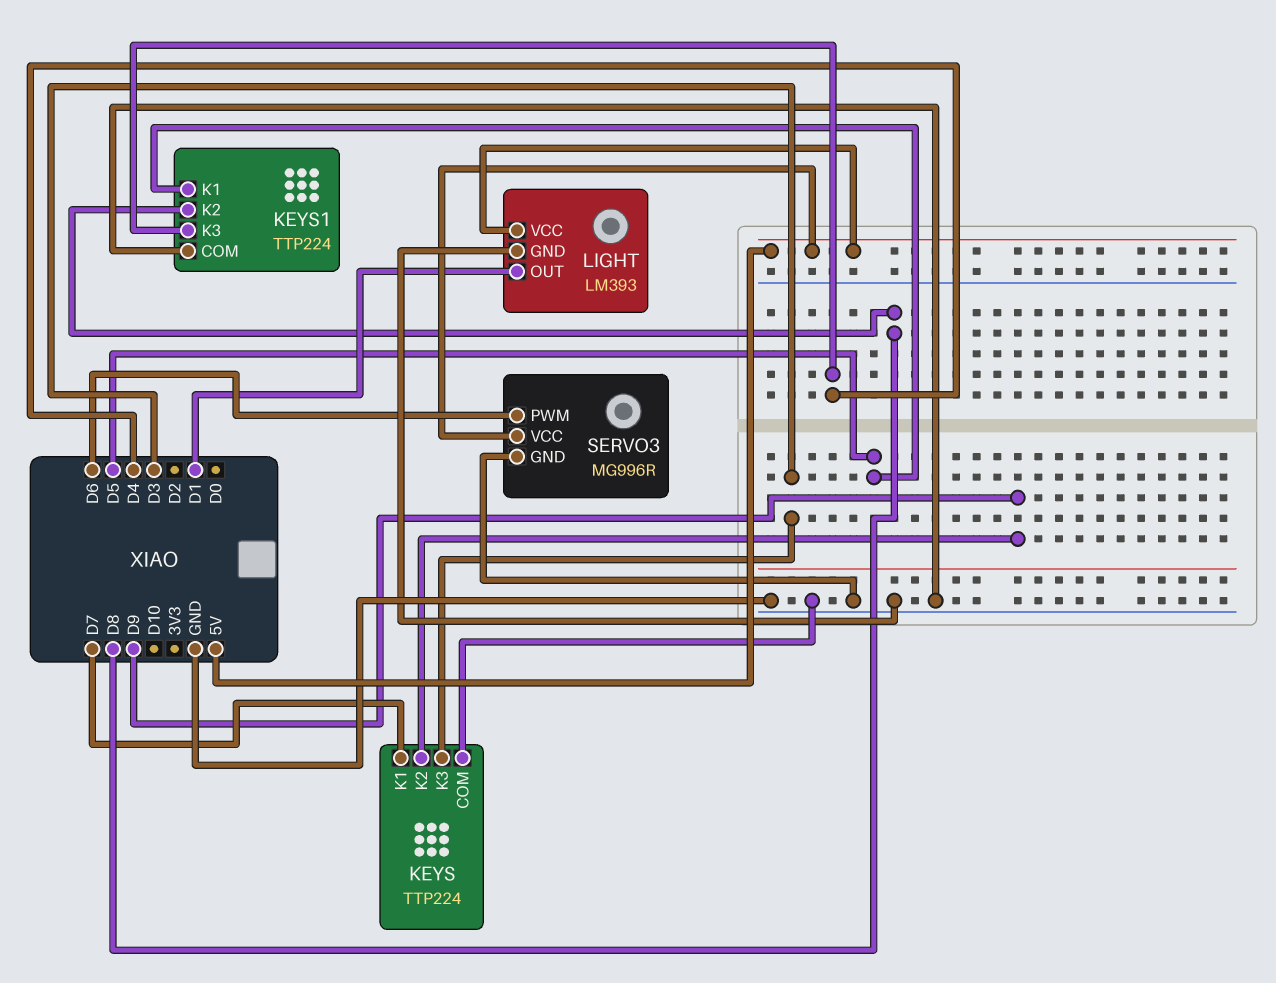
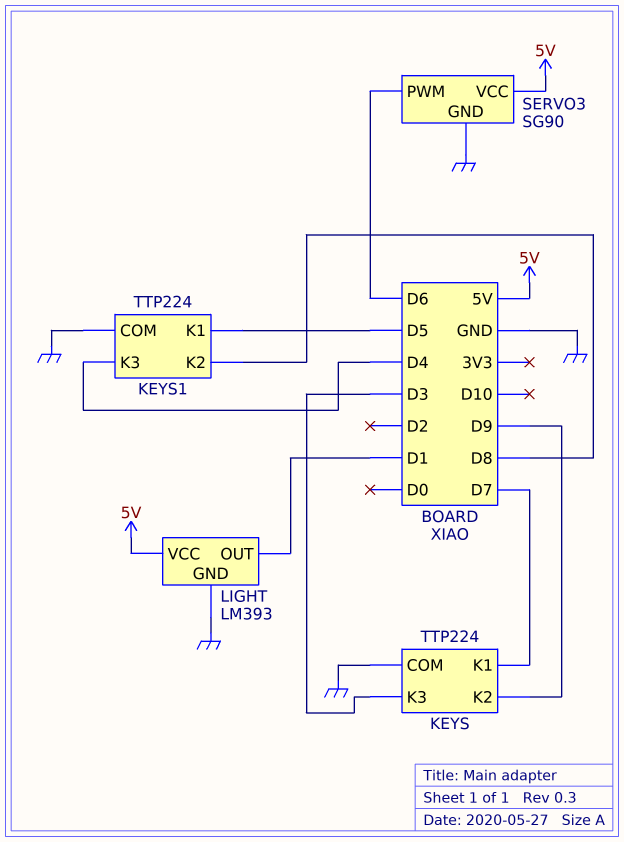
SERVO3: MG996R -> SG90

